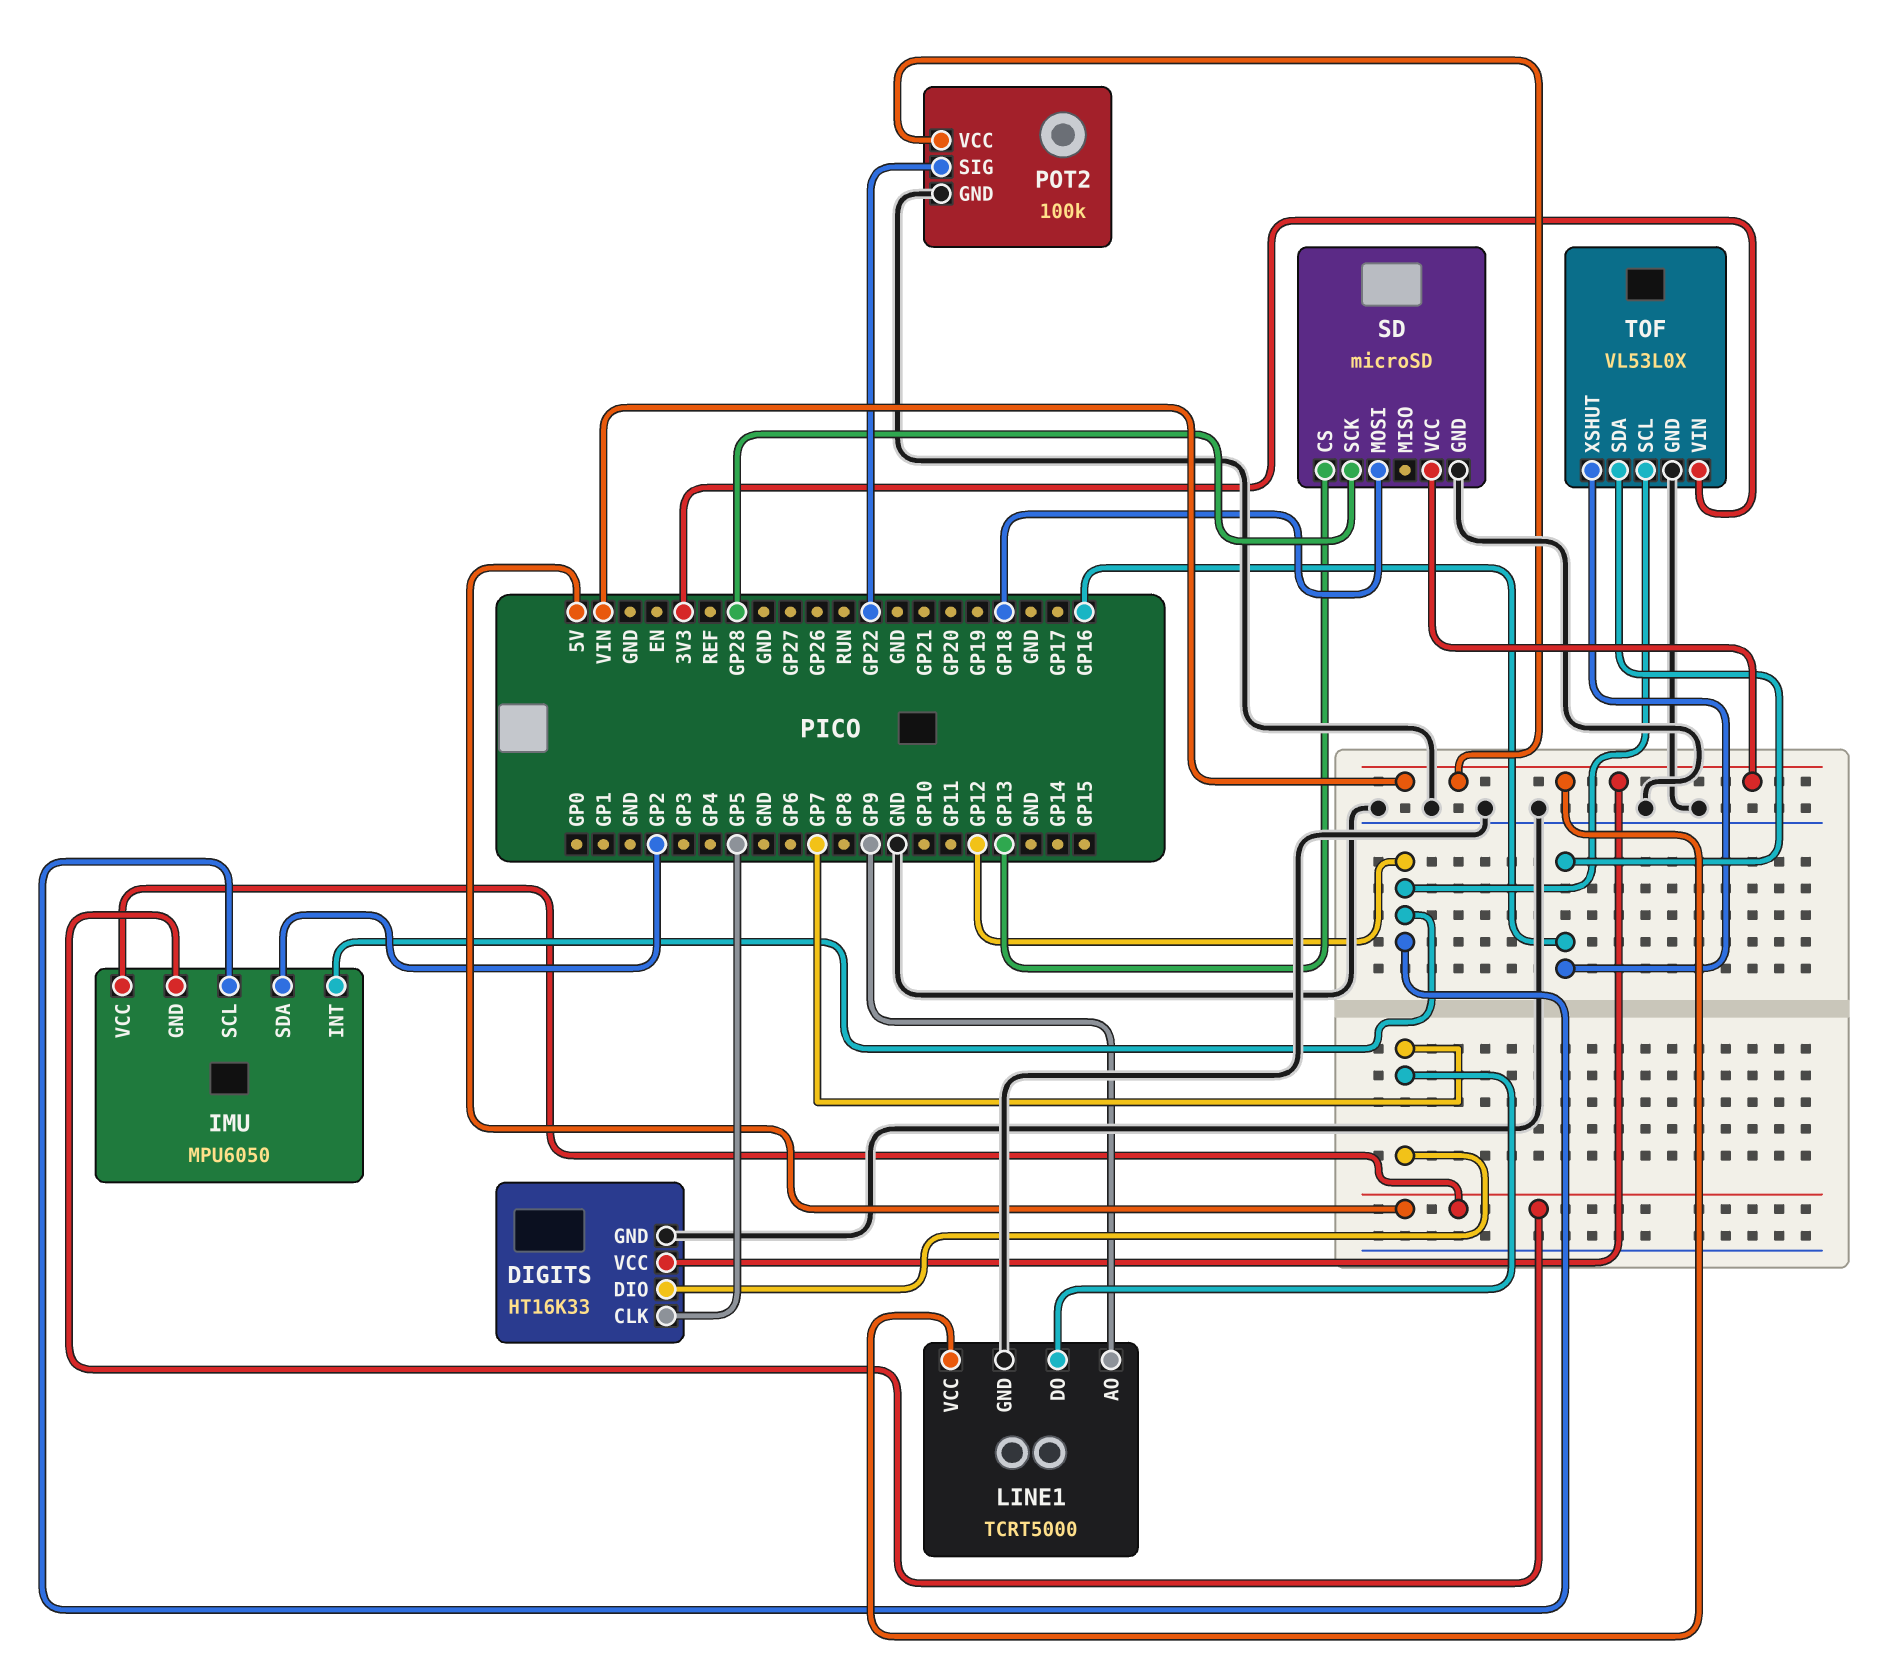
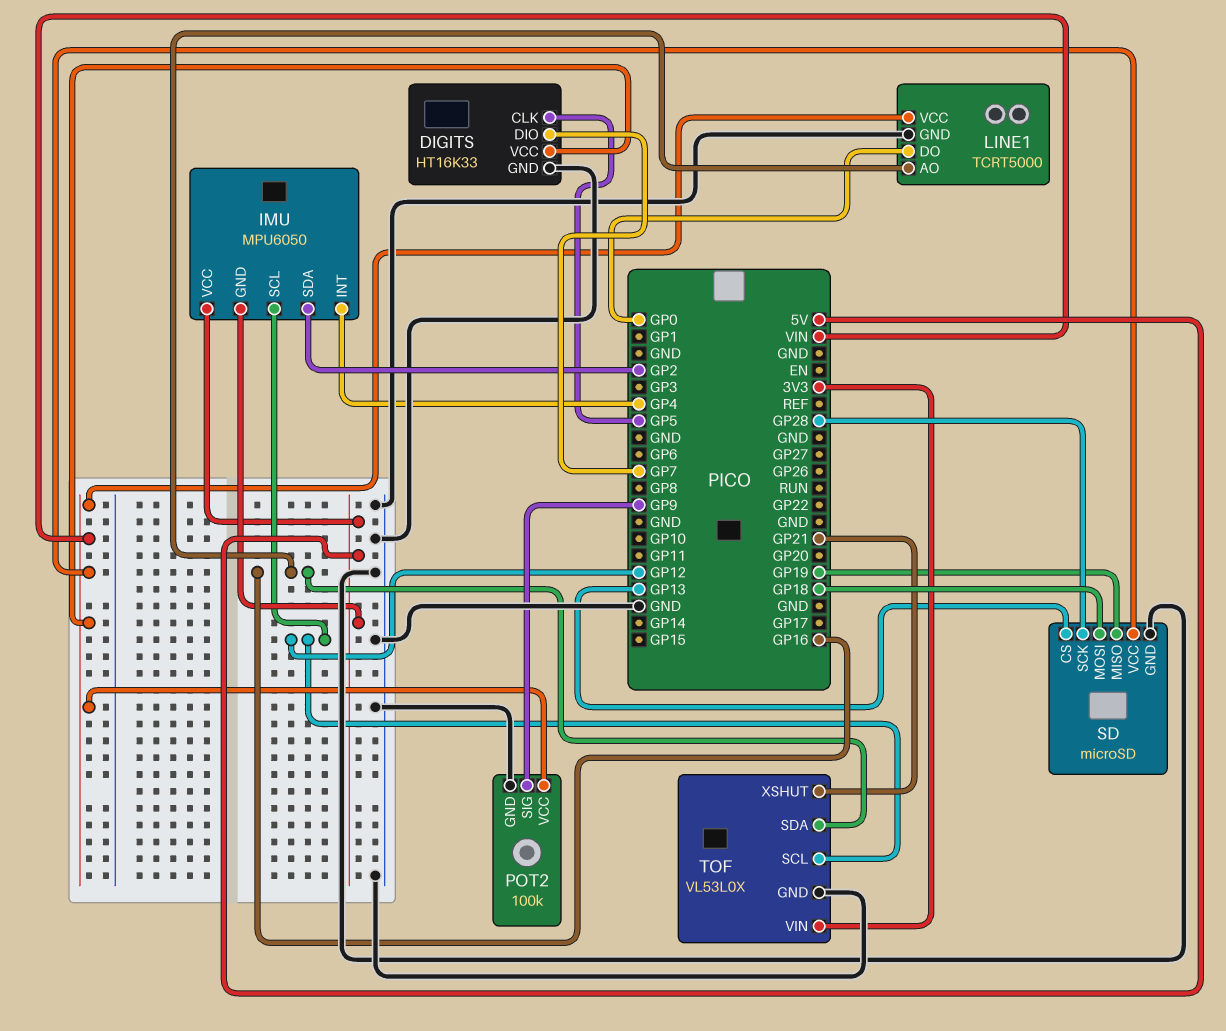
IMU pin INT: GP12 -> GP4
LINE1 pin AO: GP9 -> GP16
LINE1 pin DO: GP7 -> GP0
POT2 pin SIG: GP22 -> GP9
SD pin MISO: none -> GP19
TOF pin XSHUT: GP16 -> GP21

